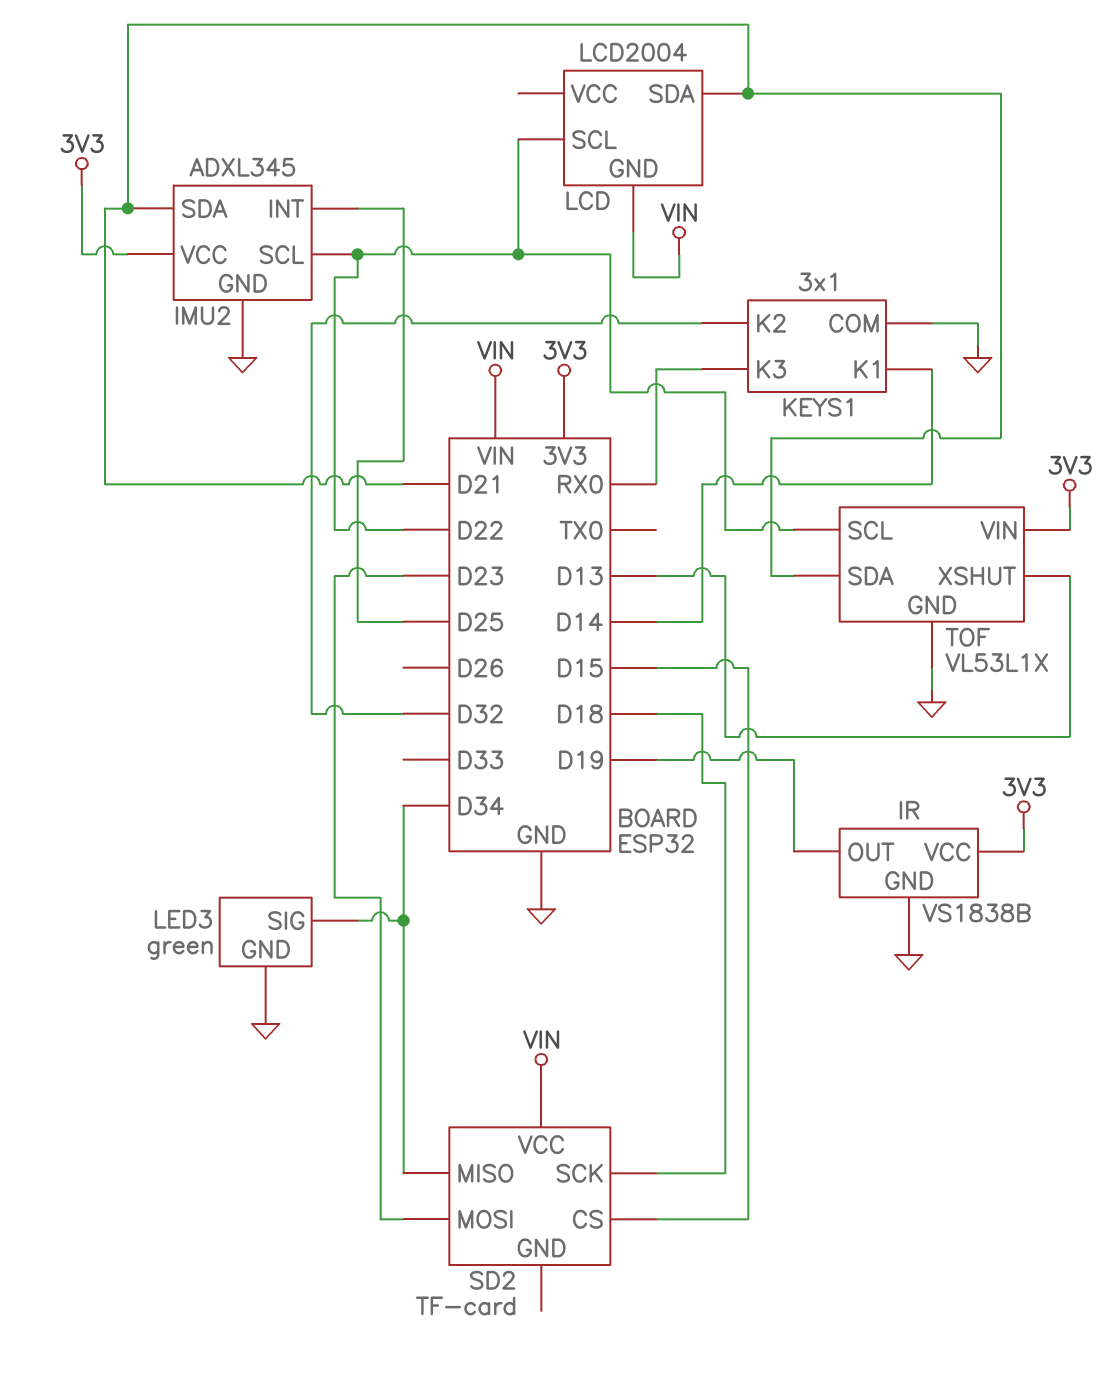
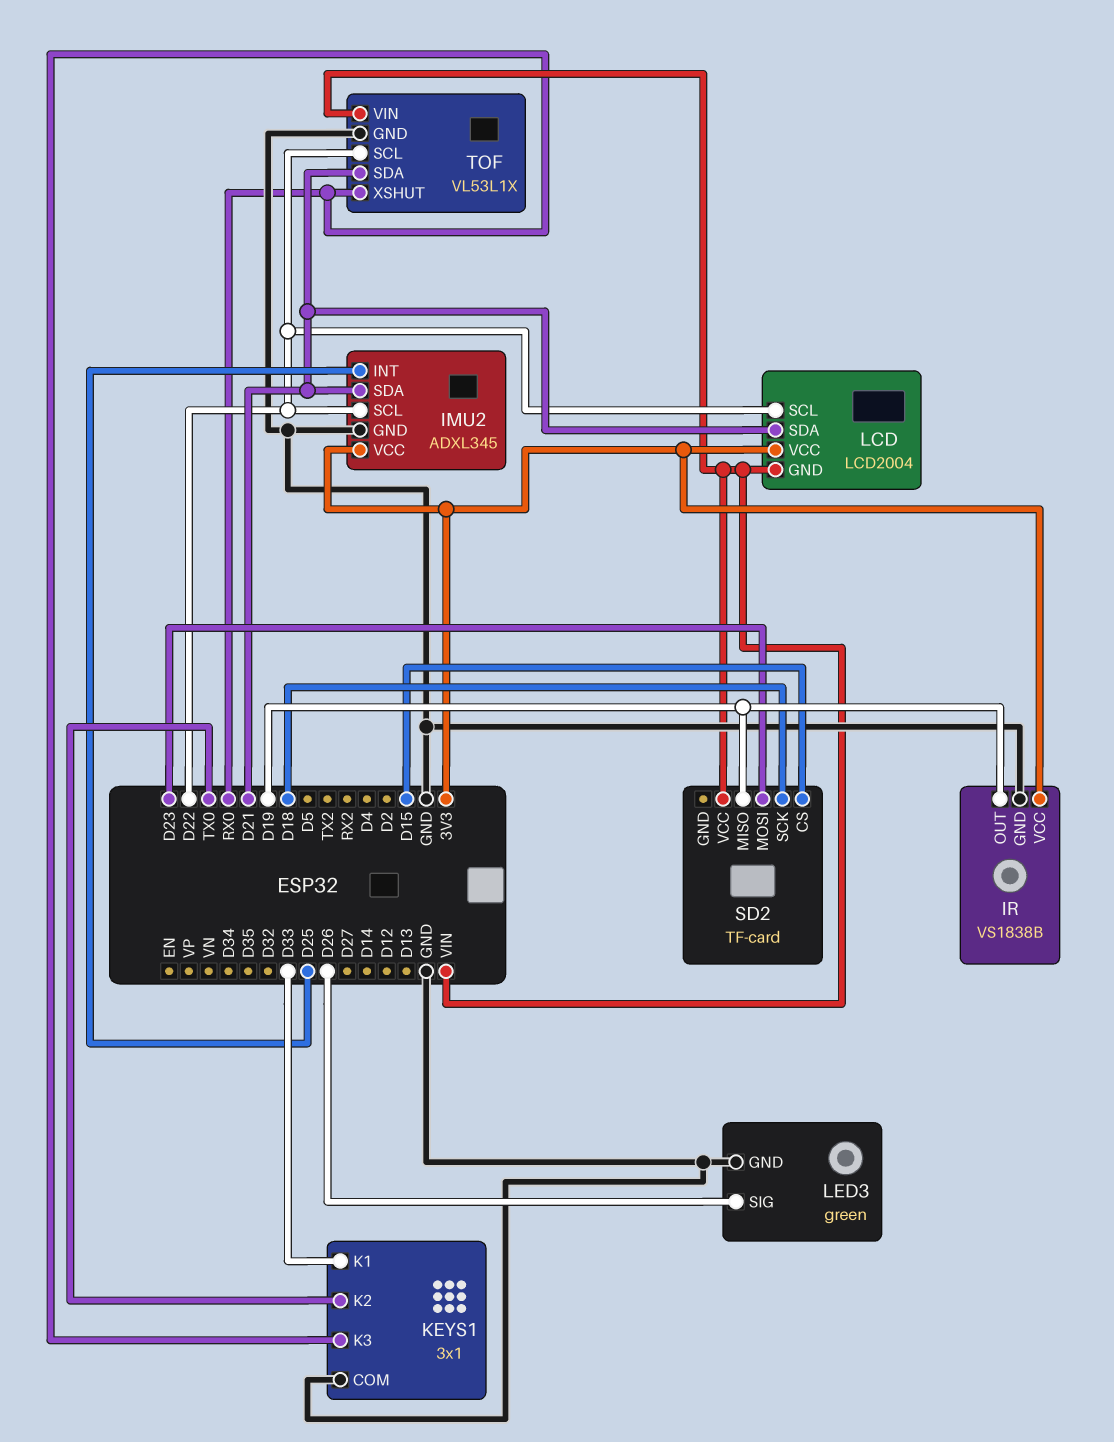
KEYS1 pin K1: D14 -> D33
KEYS1 pin K2: D32 -> TX0
LCD pin VCC: none -> 3V3
LED3 pin SIG: D34 -> D26
SD2 pin MISO: D34 -> D19
TOF pin VIN: 3V3 -> VIN
TOF pin XSHUT: D13 -> RX0

